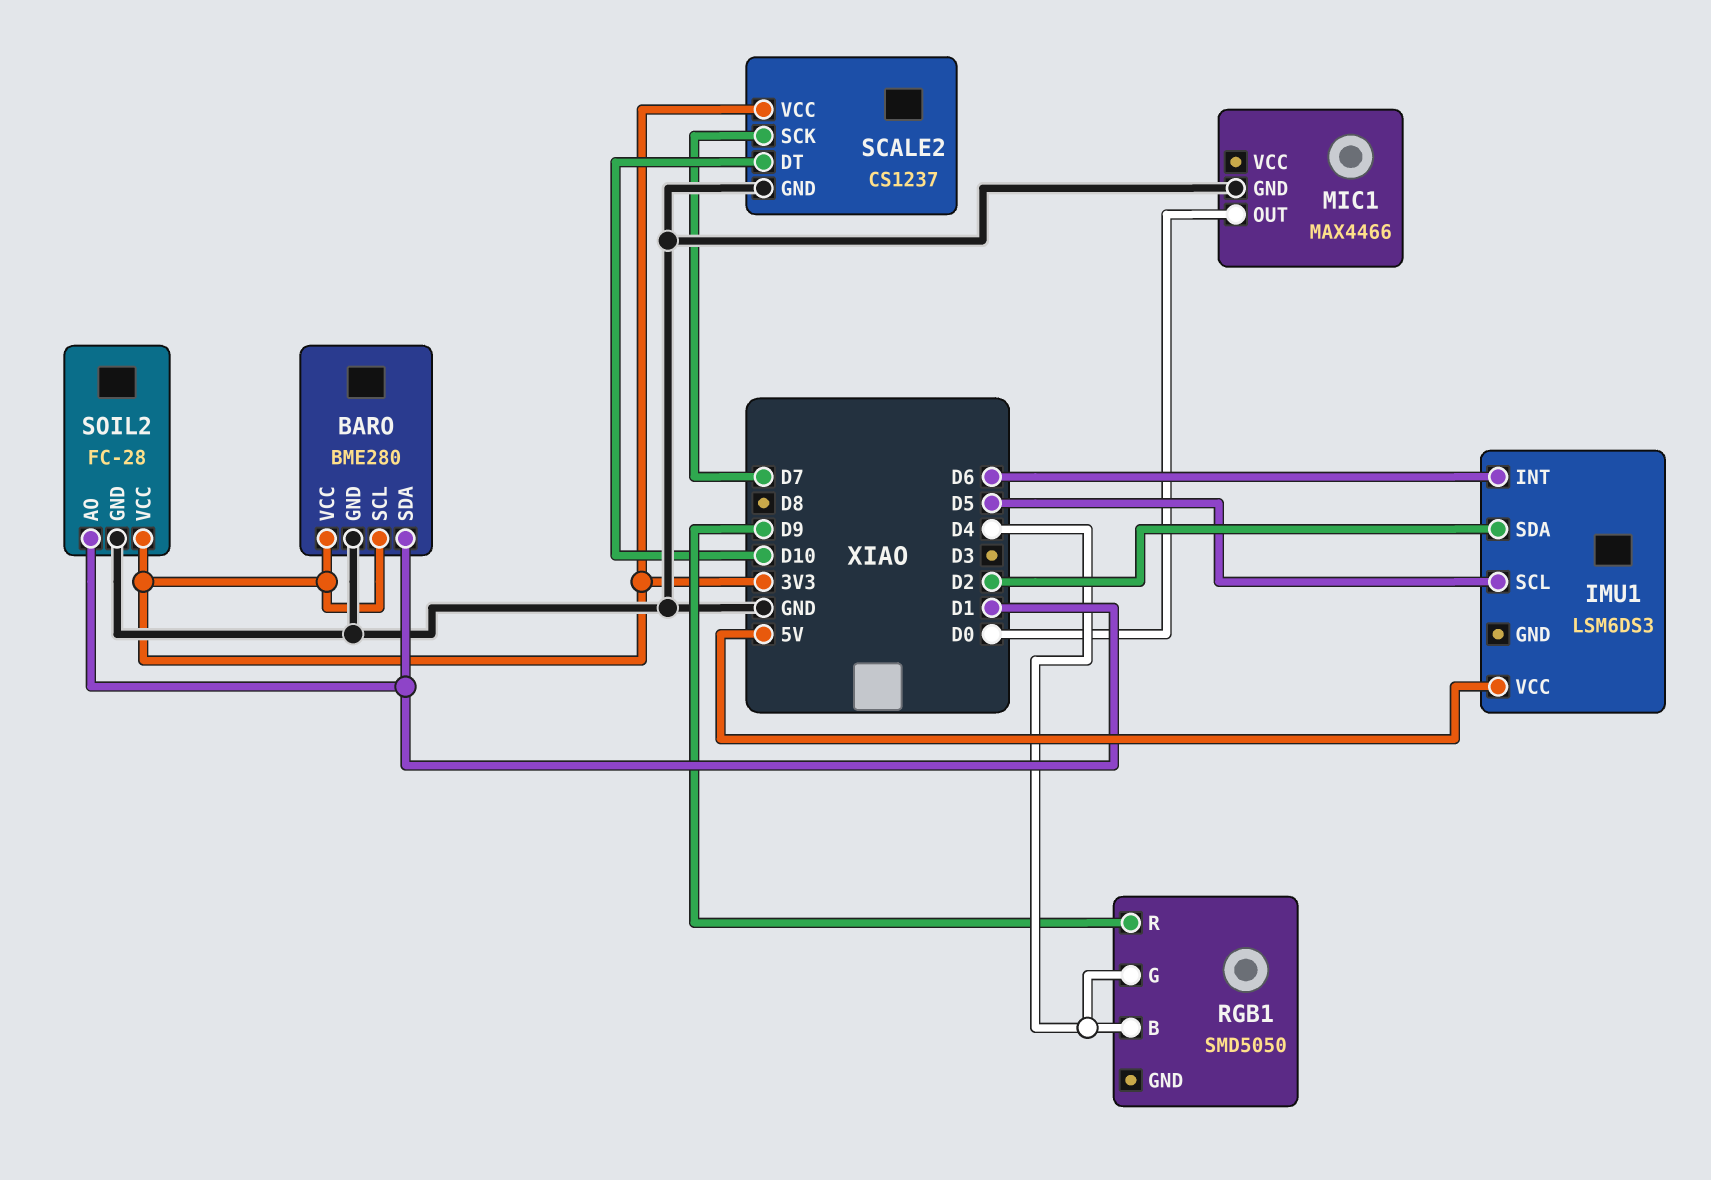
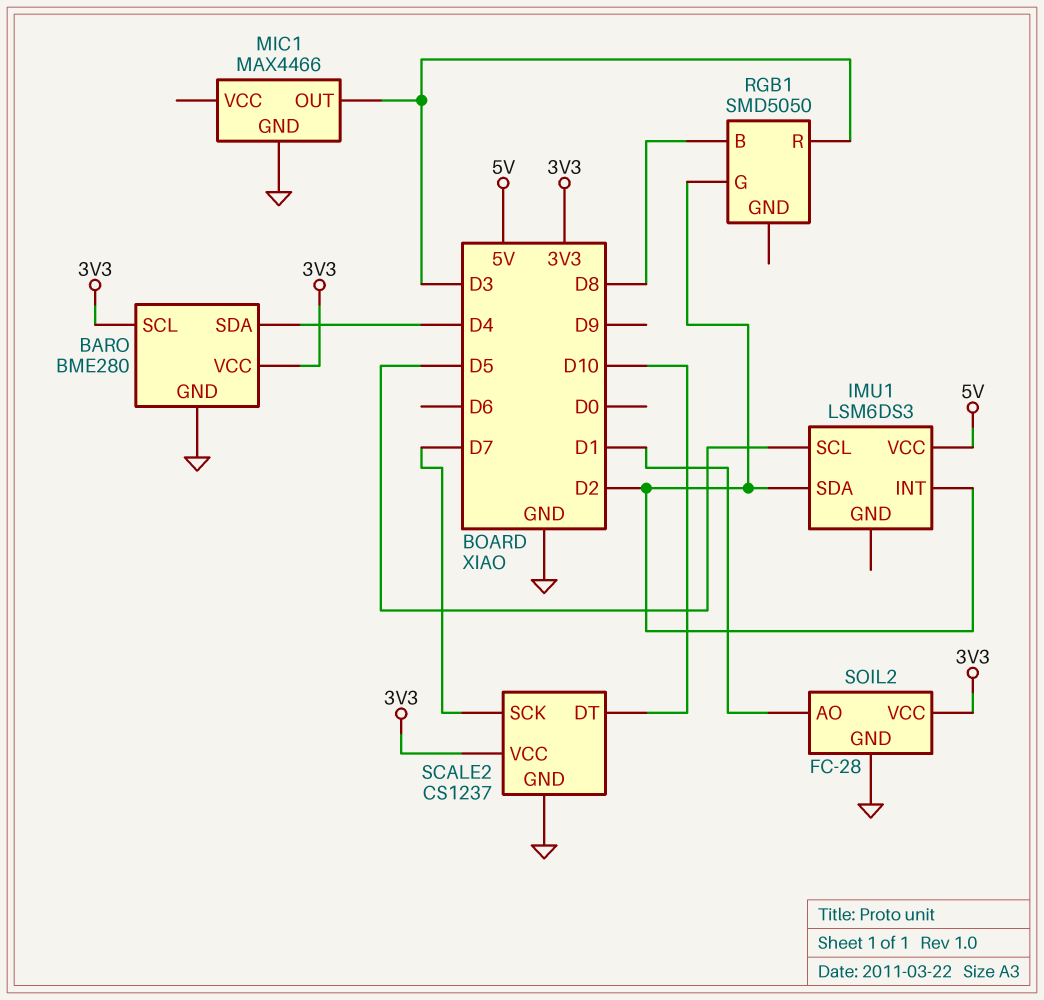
BARO pin SDA: D1 -> D4
IMU1 pin INT: D6 -> D2
MIC1 pin OUT: D0 -> D3
RGB1 pin B: D4 -> D8
RGB1 pin G: D4 -> D2
RGB1 pin R: D9 -> D3

